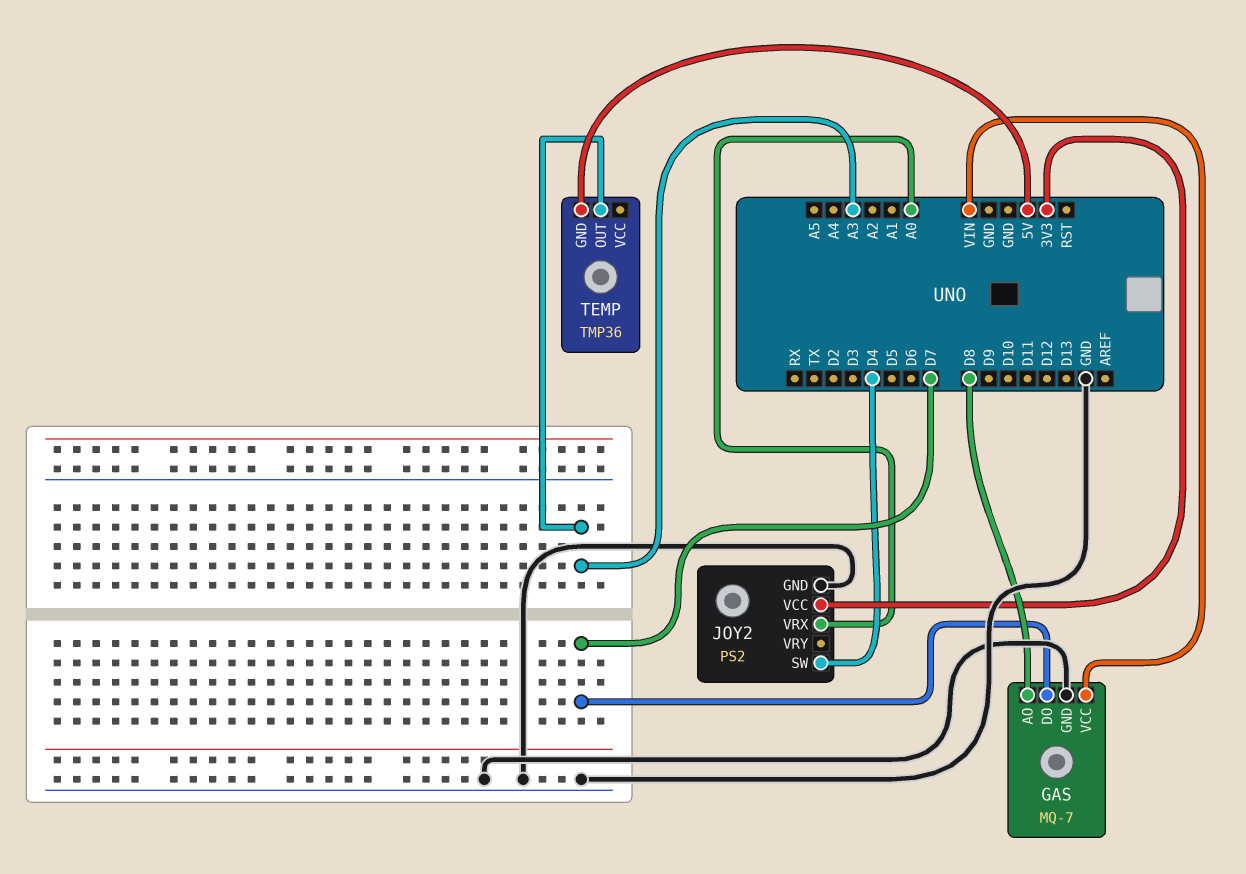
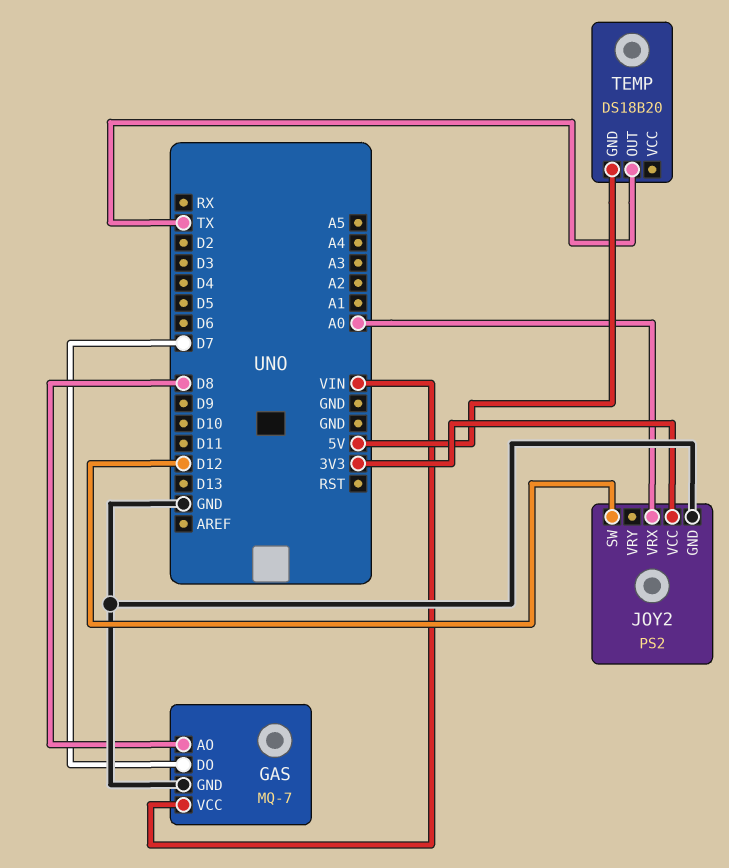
JOY2 pin SW: D4 -> D12
TEMP: TMP36 -> DS18B20
TEMP pin OUT: A3 -> TX

